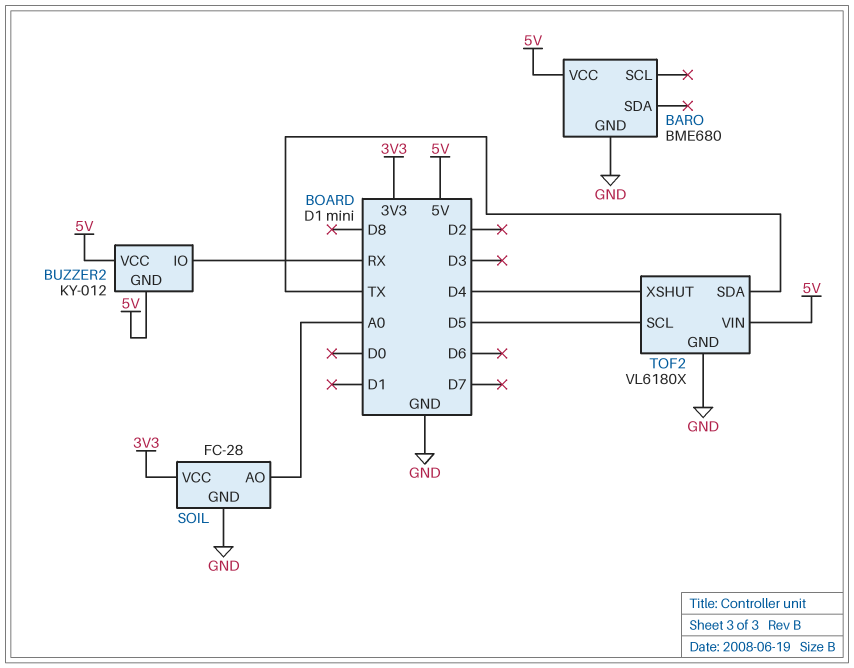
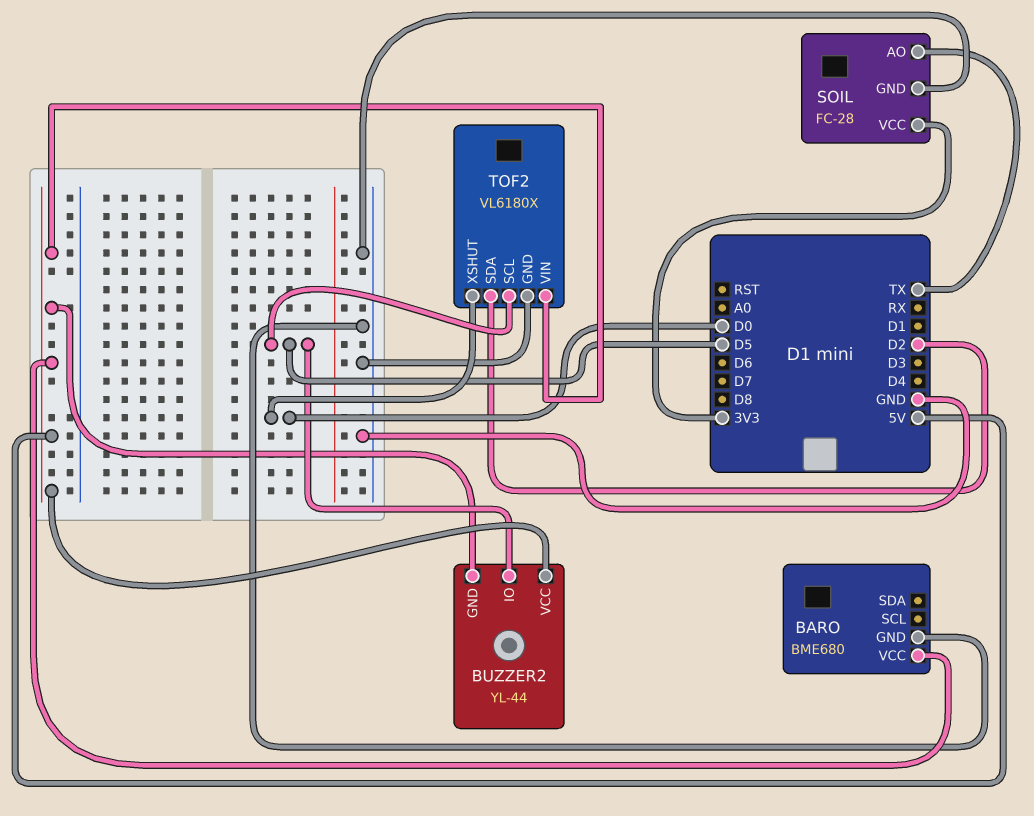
BUZZER2: KY-012 -> YL-44
BUZZER2 pin IO: RX -> D5
SOIL pin AO: A0 -> TX
TOF2 pin SDA: TX -> D2
TOF2 pin XSHUT: D4 -> D0

